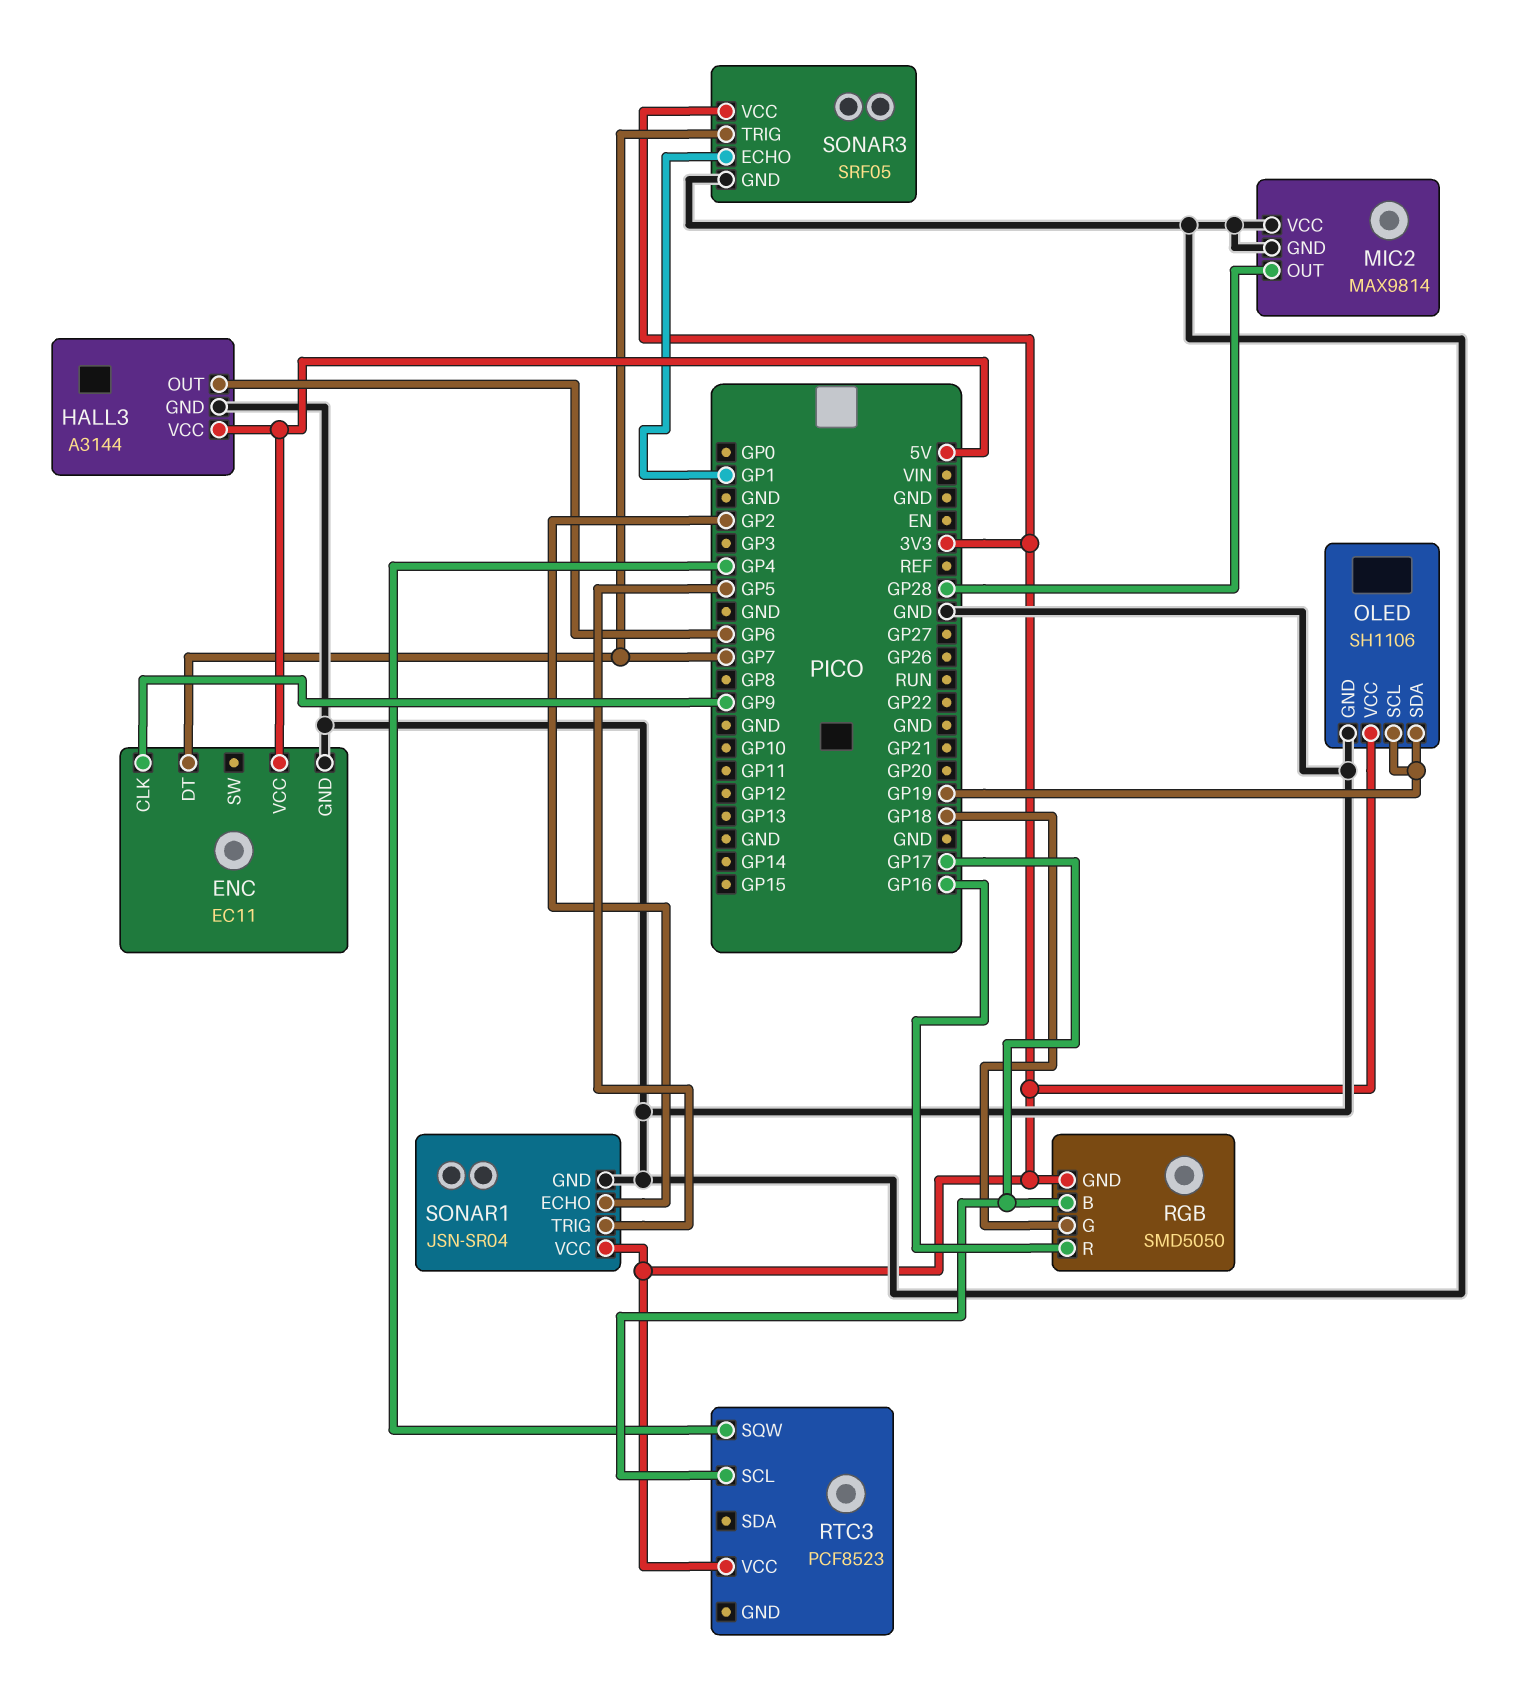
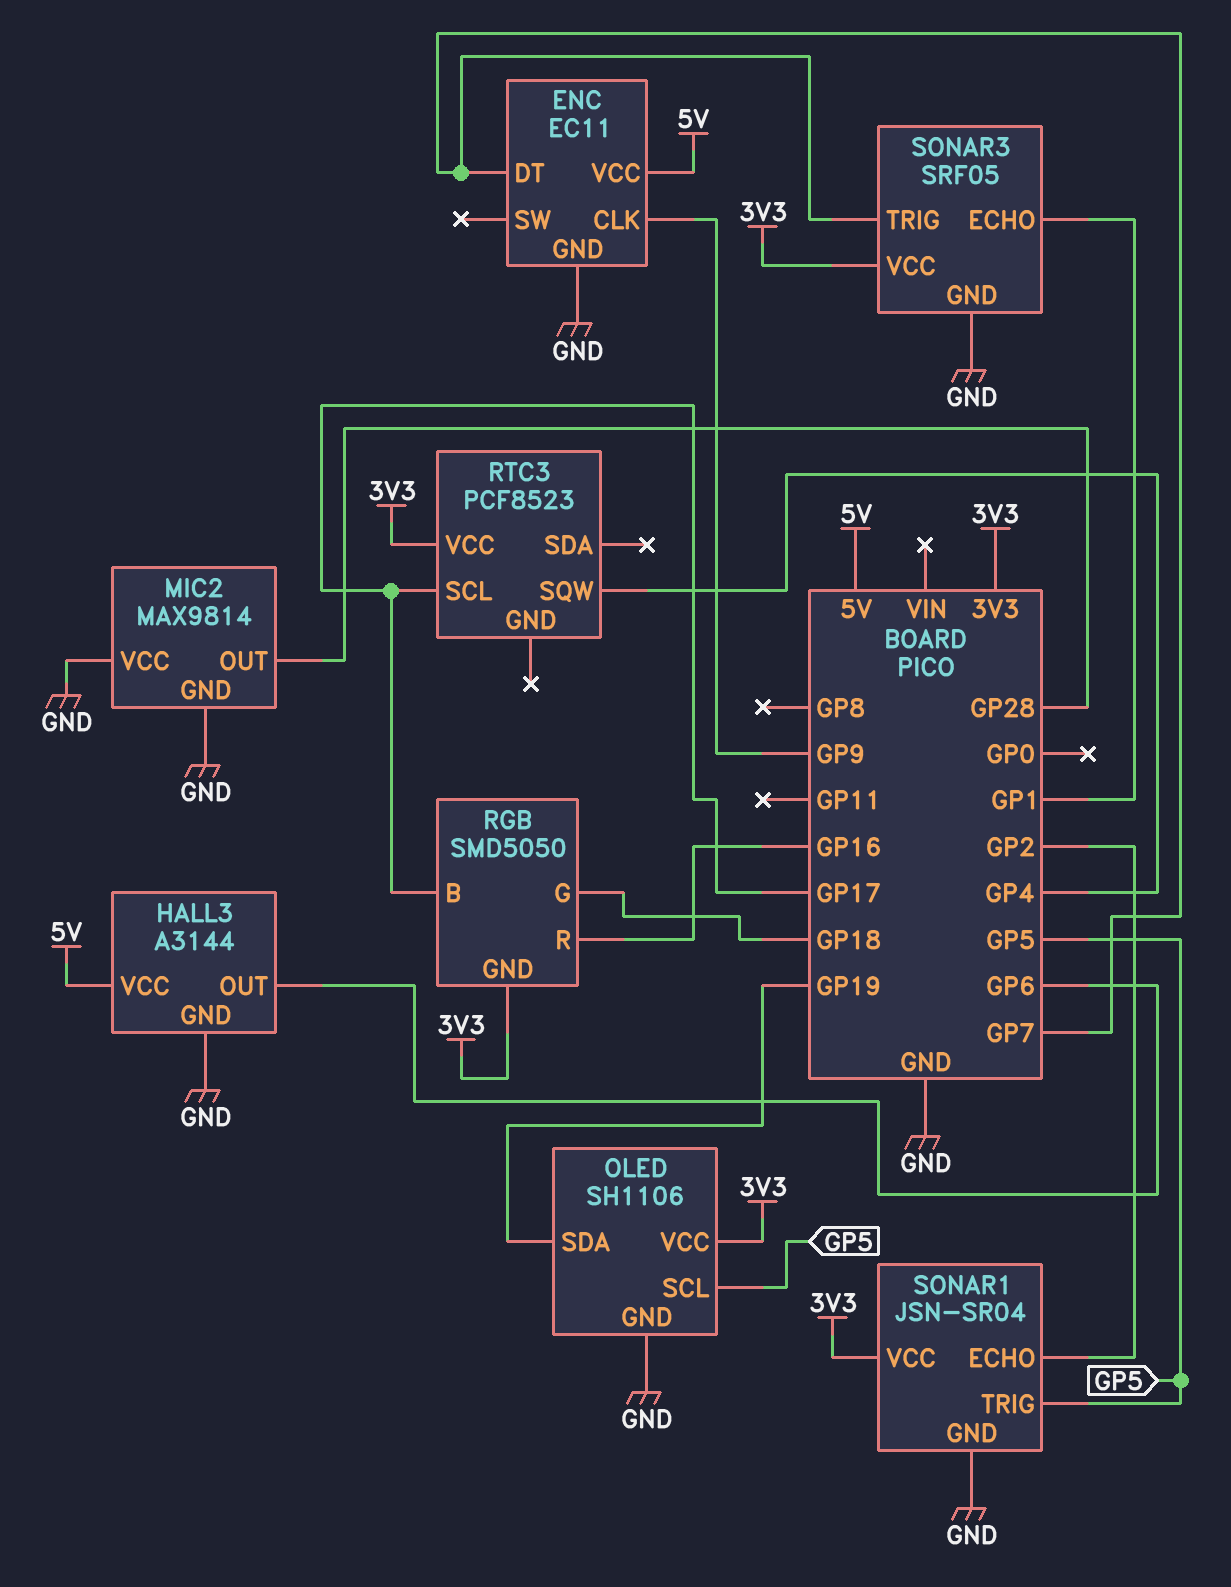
OLED pin SCL: GP19 -> GP5

